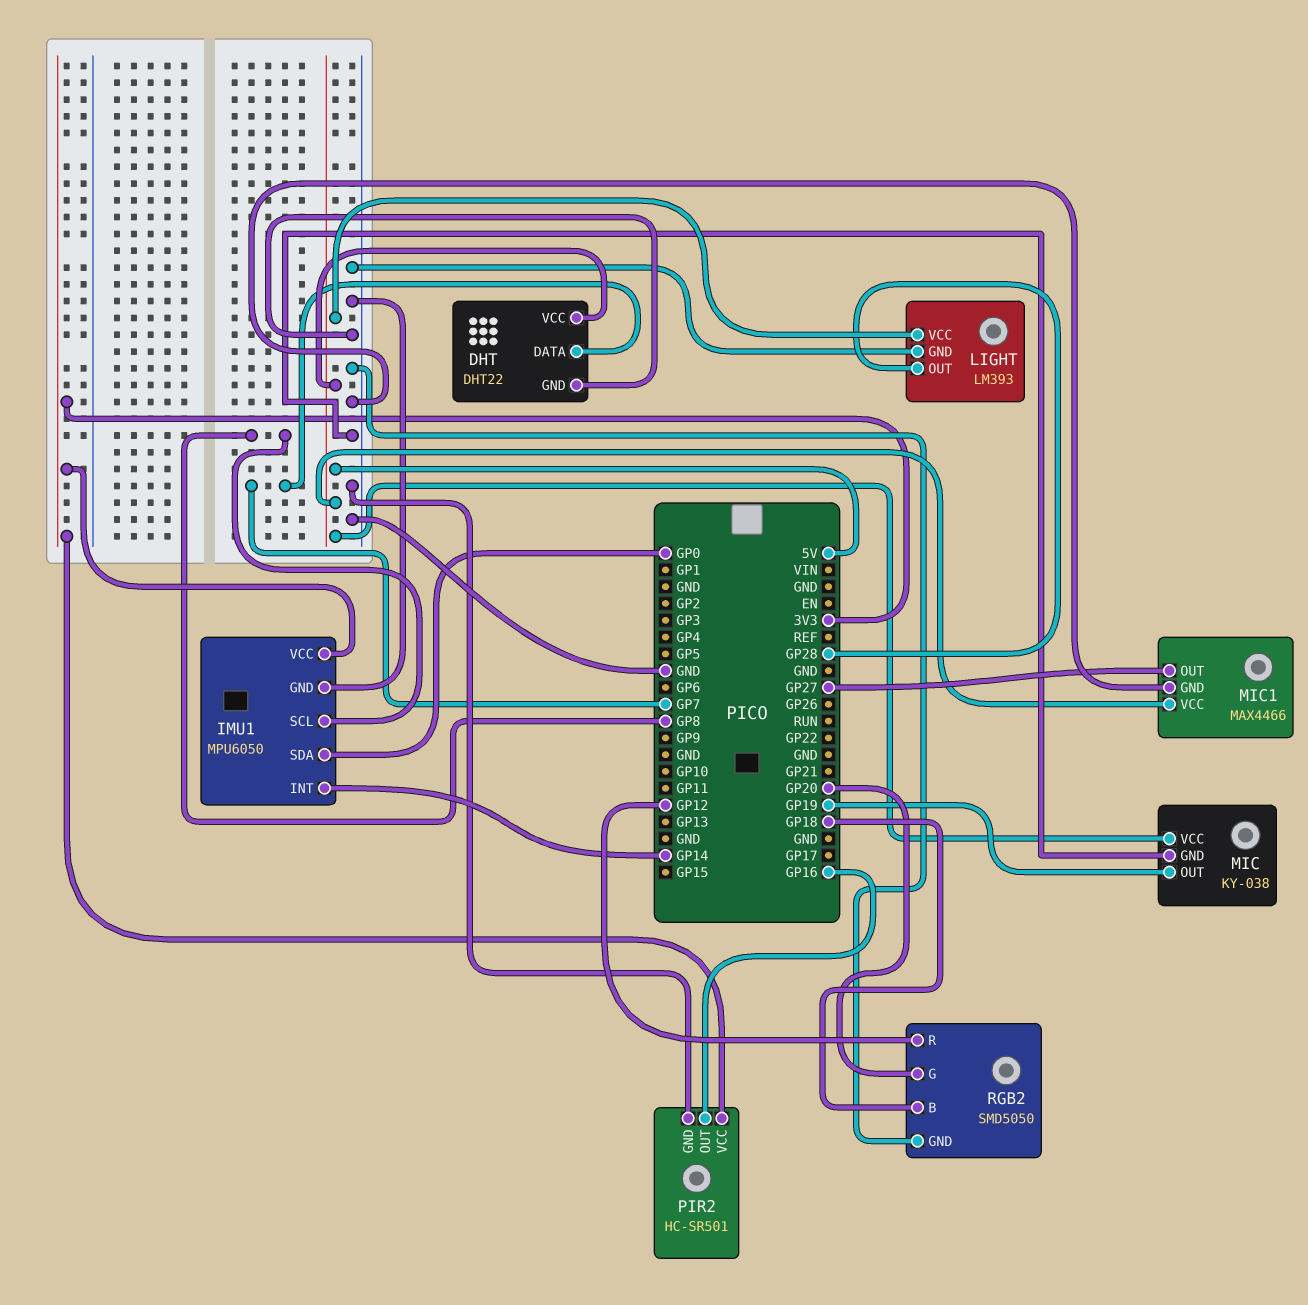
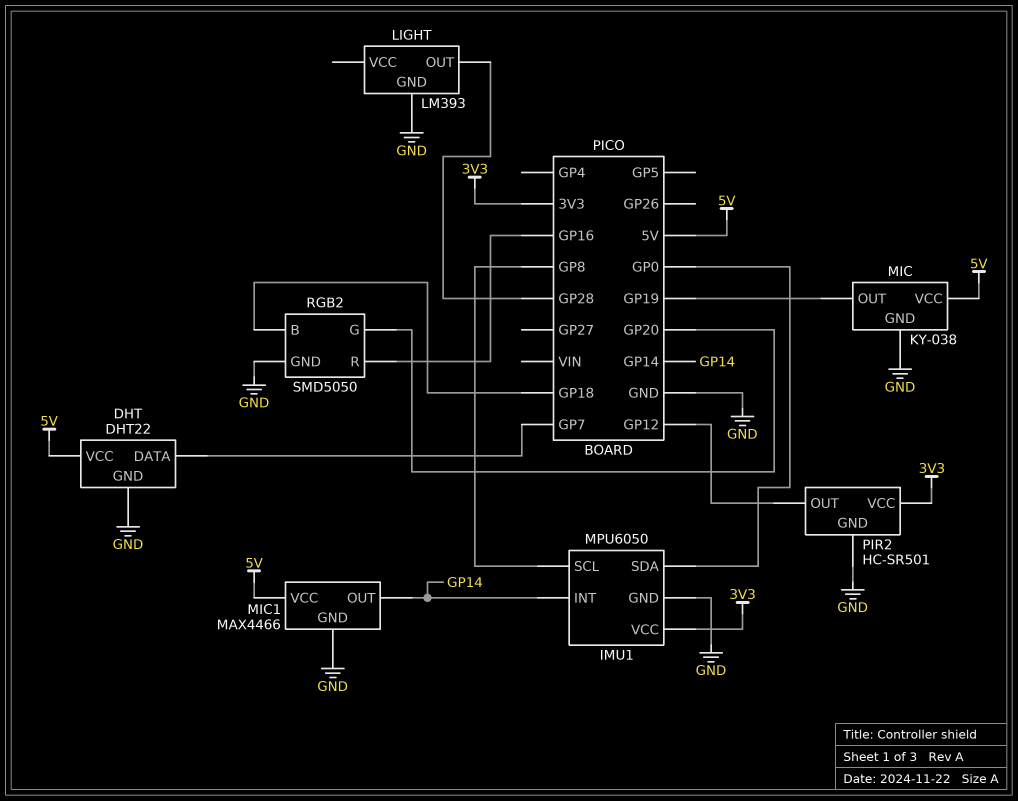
LIGHT pin VCC: 5V -> none
MIC1 pin OUT: GP27 -> GP14
PIR2 pin OUT: GP16 -> GP12
RGB2 pin R: GP12 -> GP16

